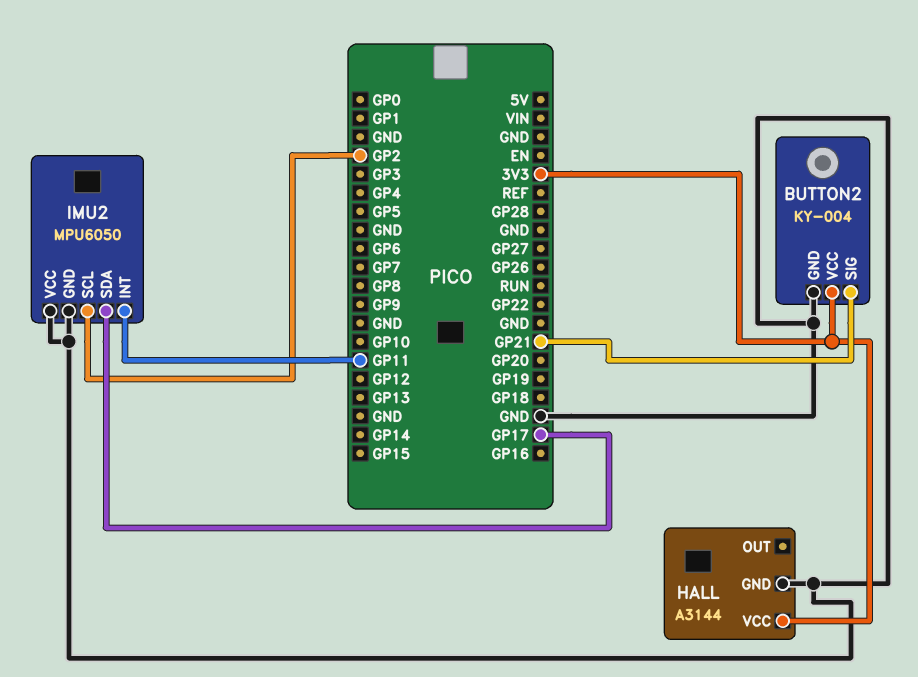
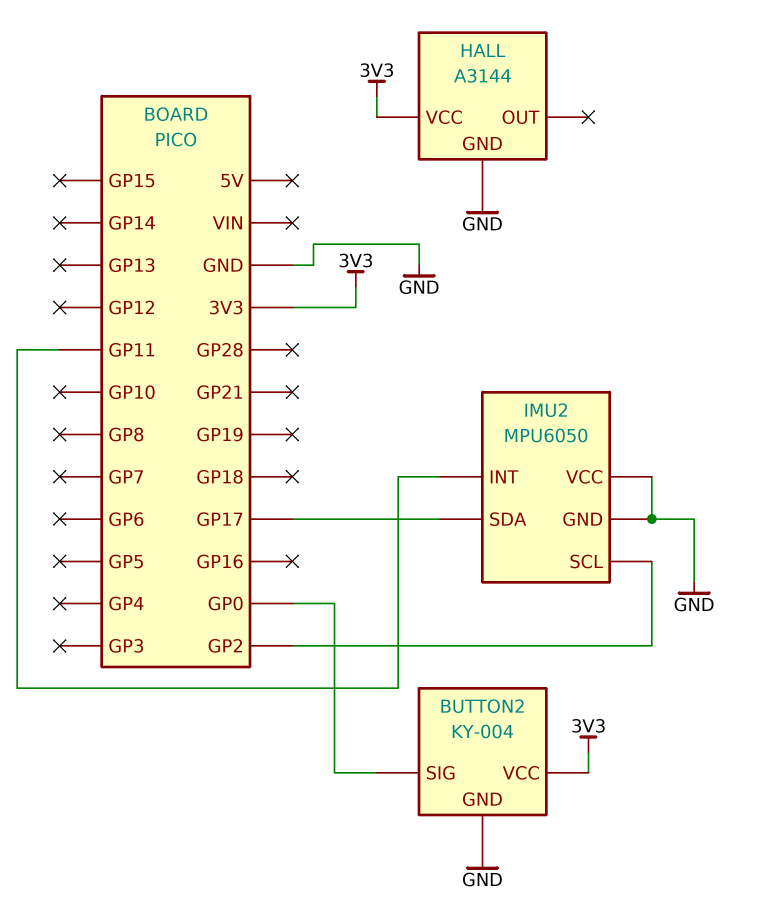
BUTTON2 pin SIG: GP21 -> GP0

